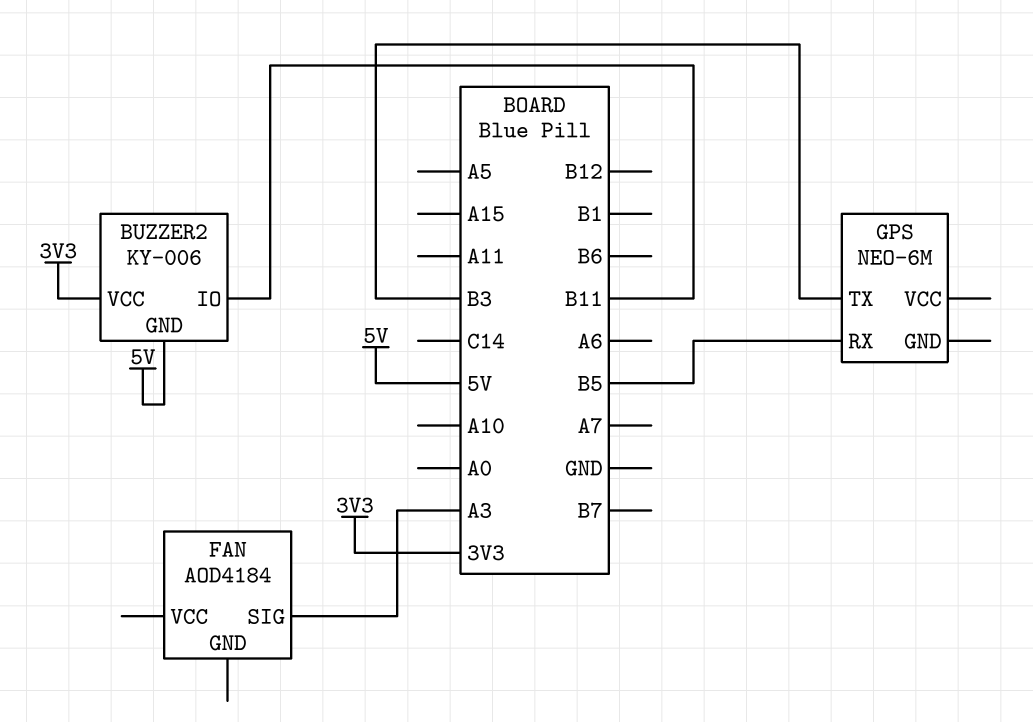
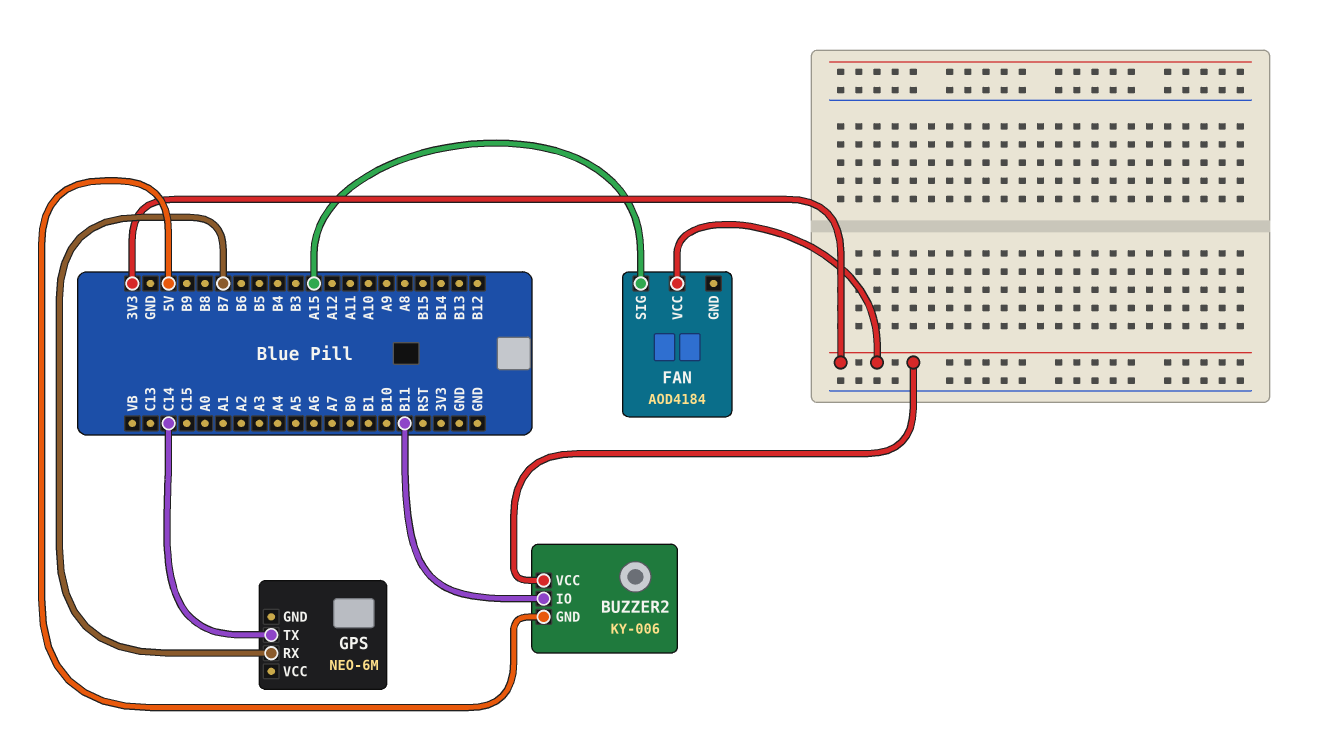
FAN pin SIG: A3 -> A15
FAN pin VCC: none -> 3V3
GPS pin RX: B5 -> B7
GPS pin TX: B3 -> C14

